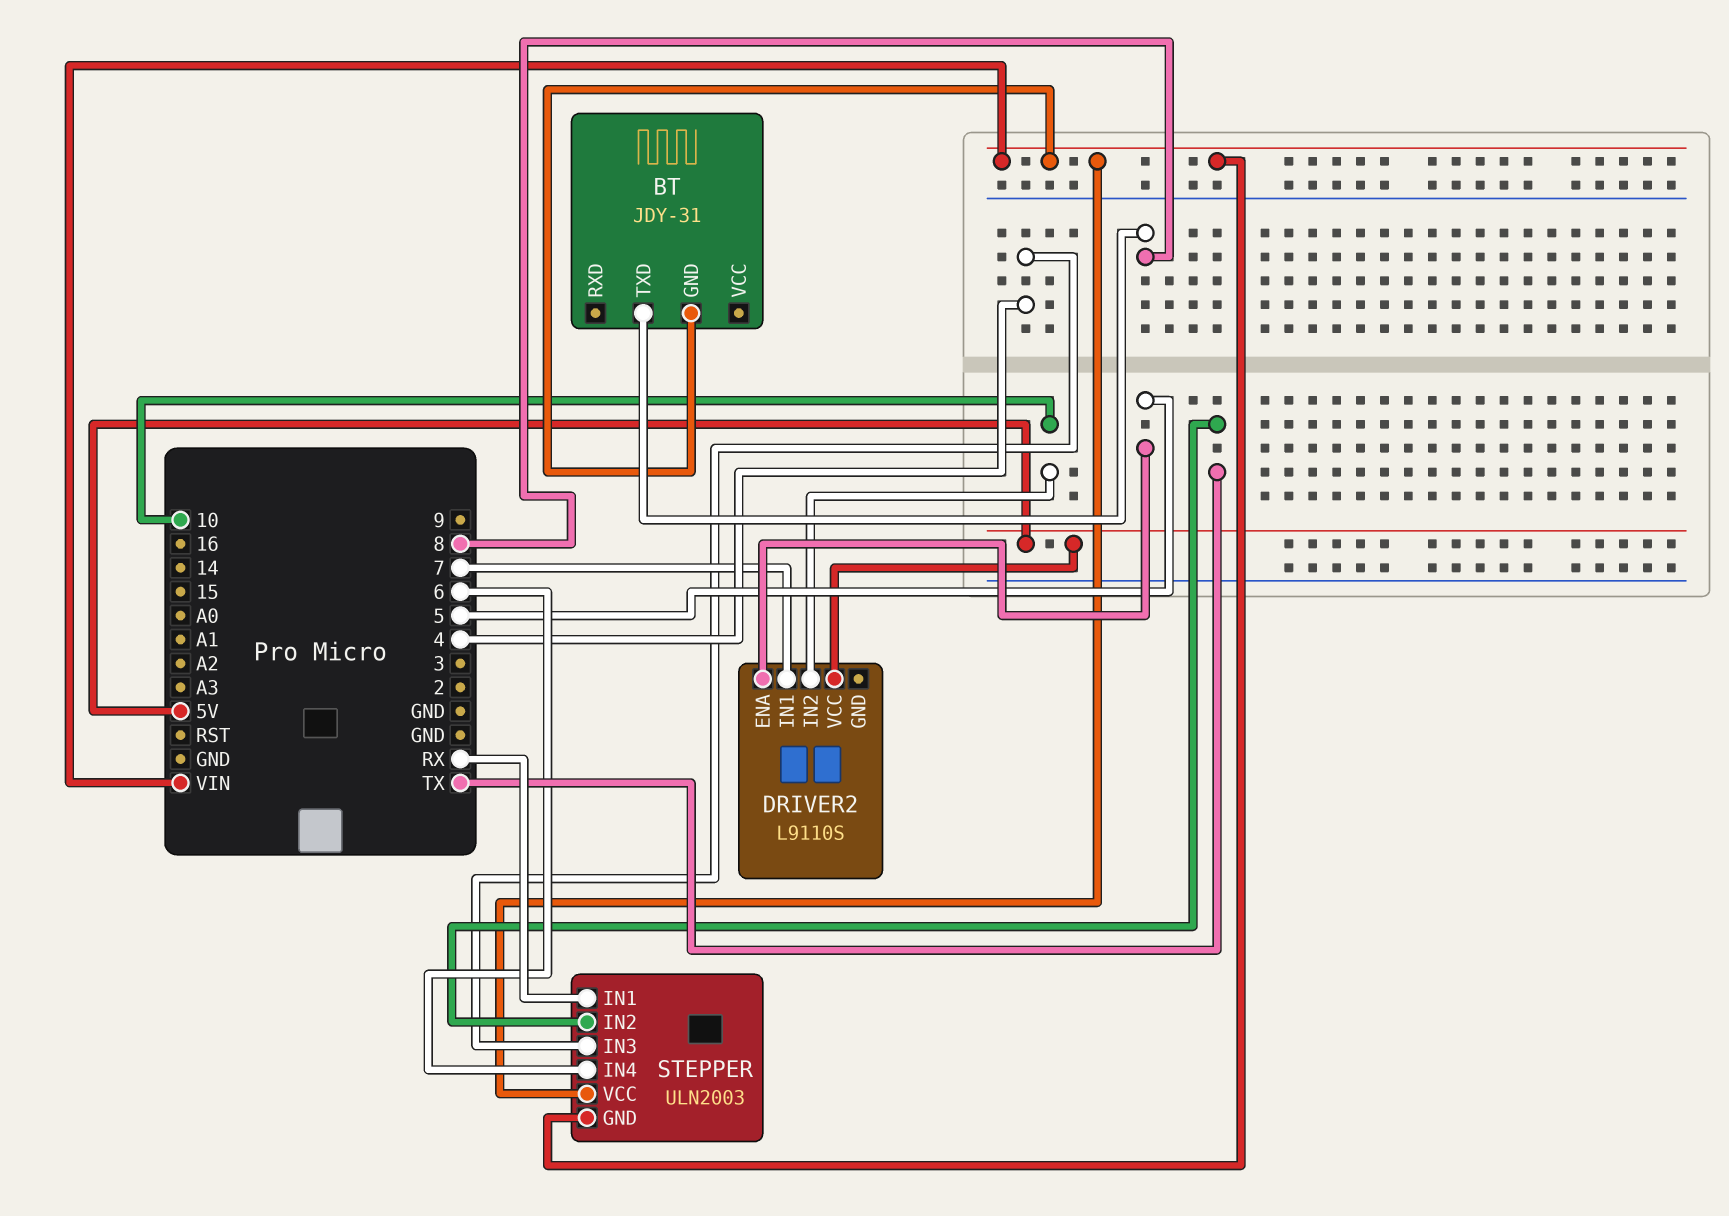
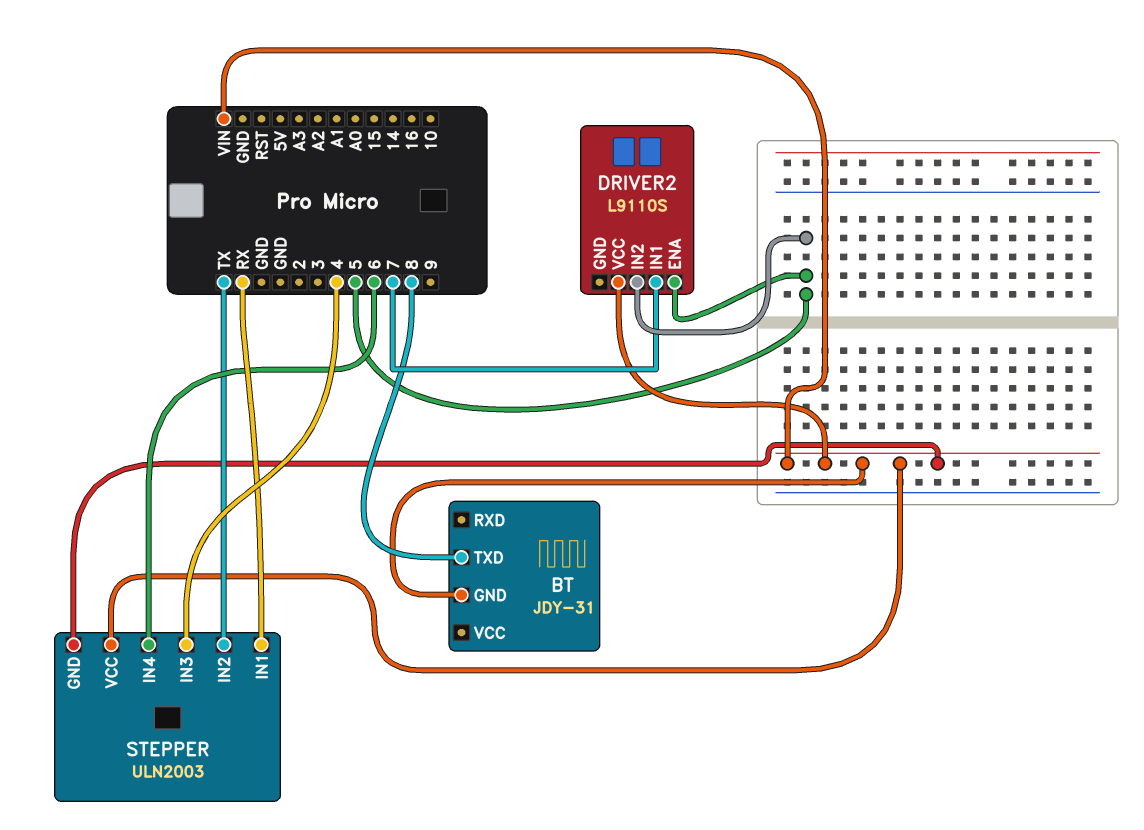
DRIVER2 pin IN2: 10 -> 5
DRIVER2 pin VCC: 5V -> VIN

